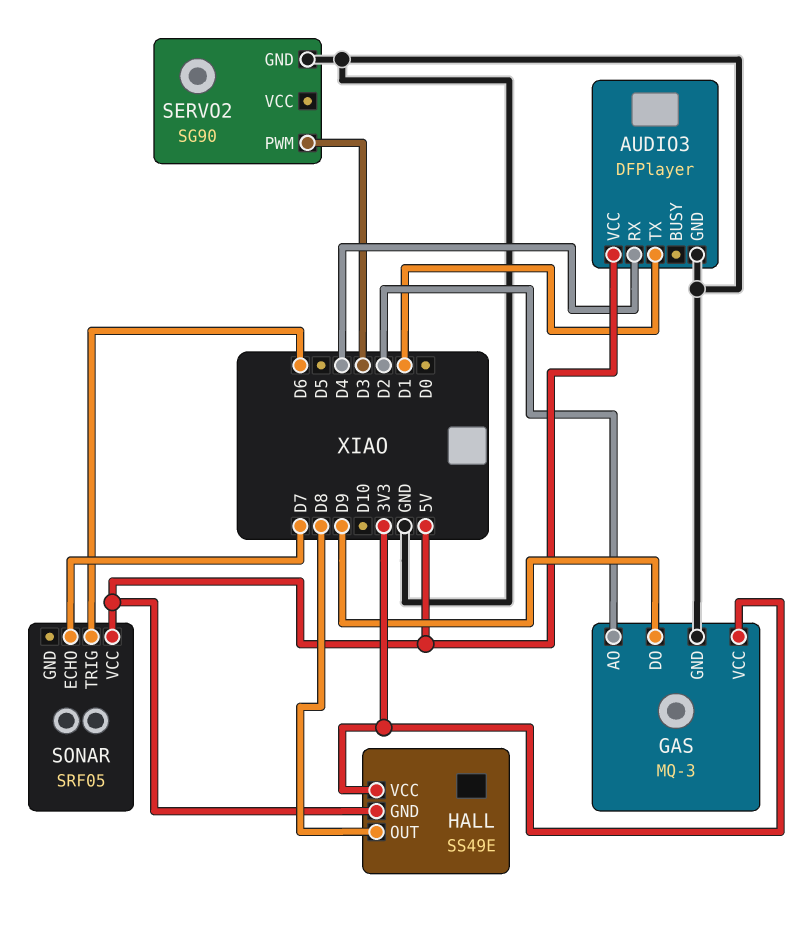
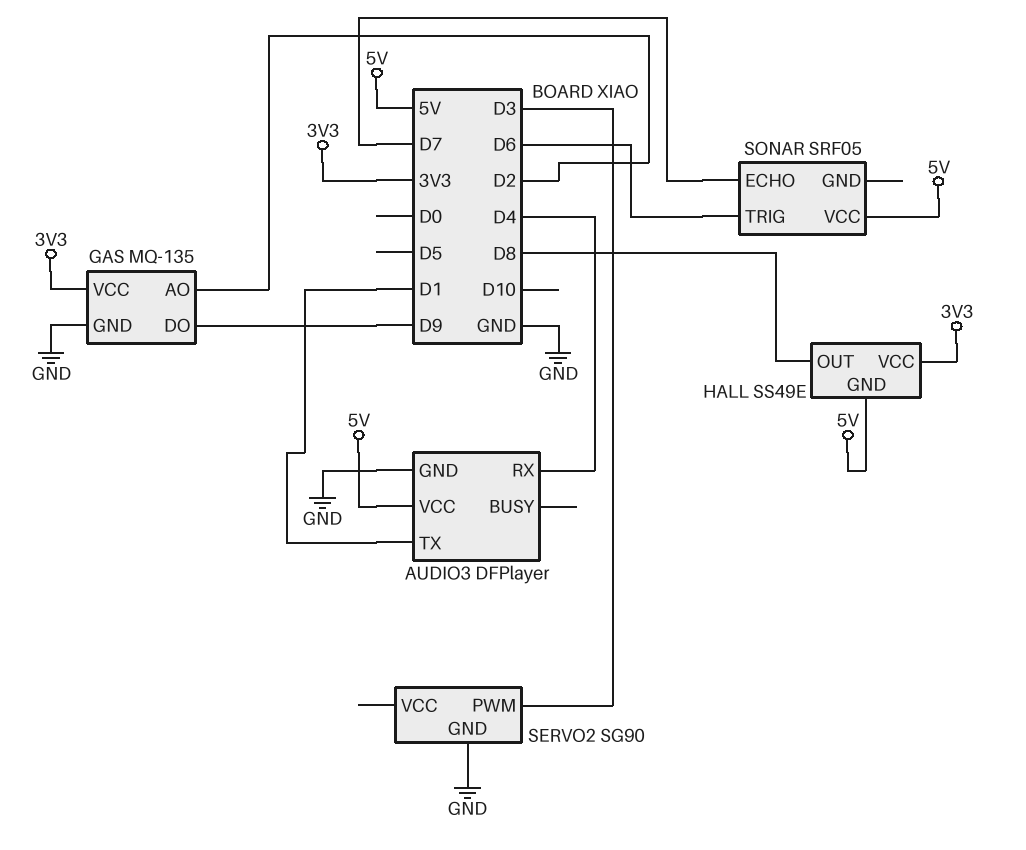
GAS: MQ-3 -> MQ-135

